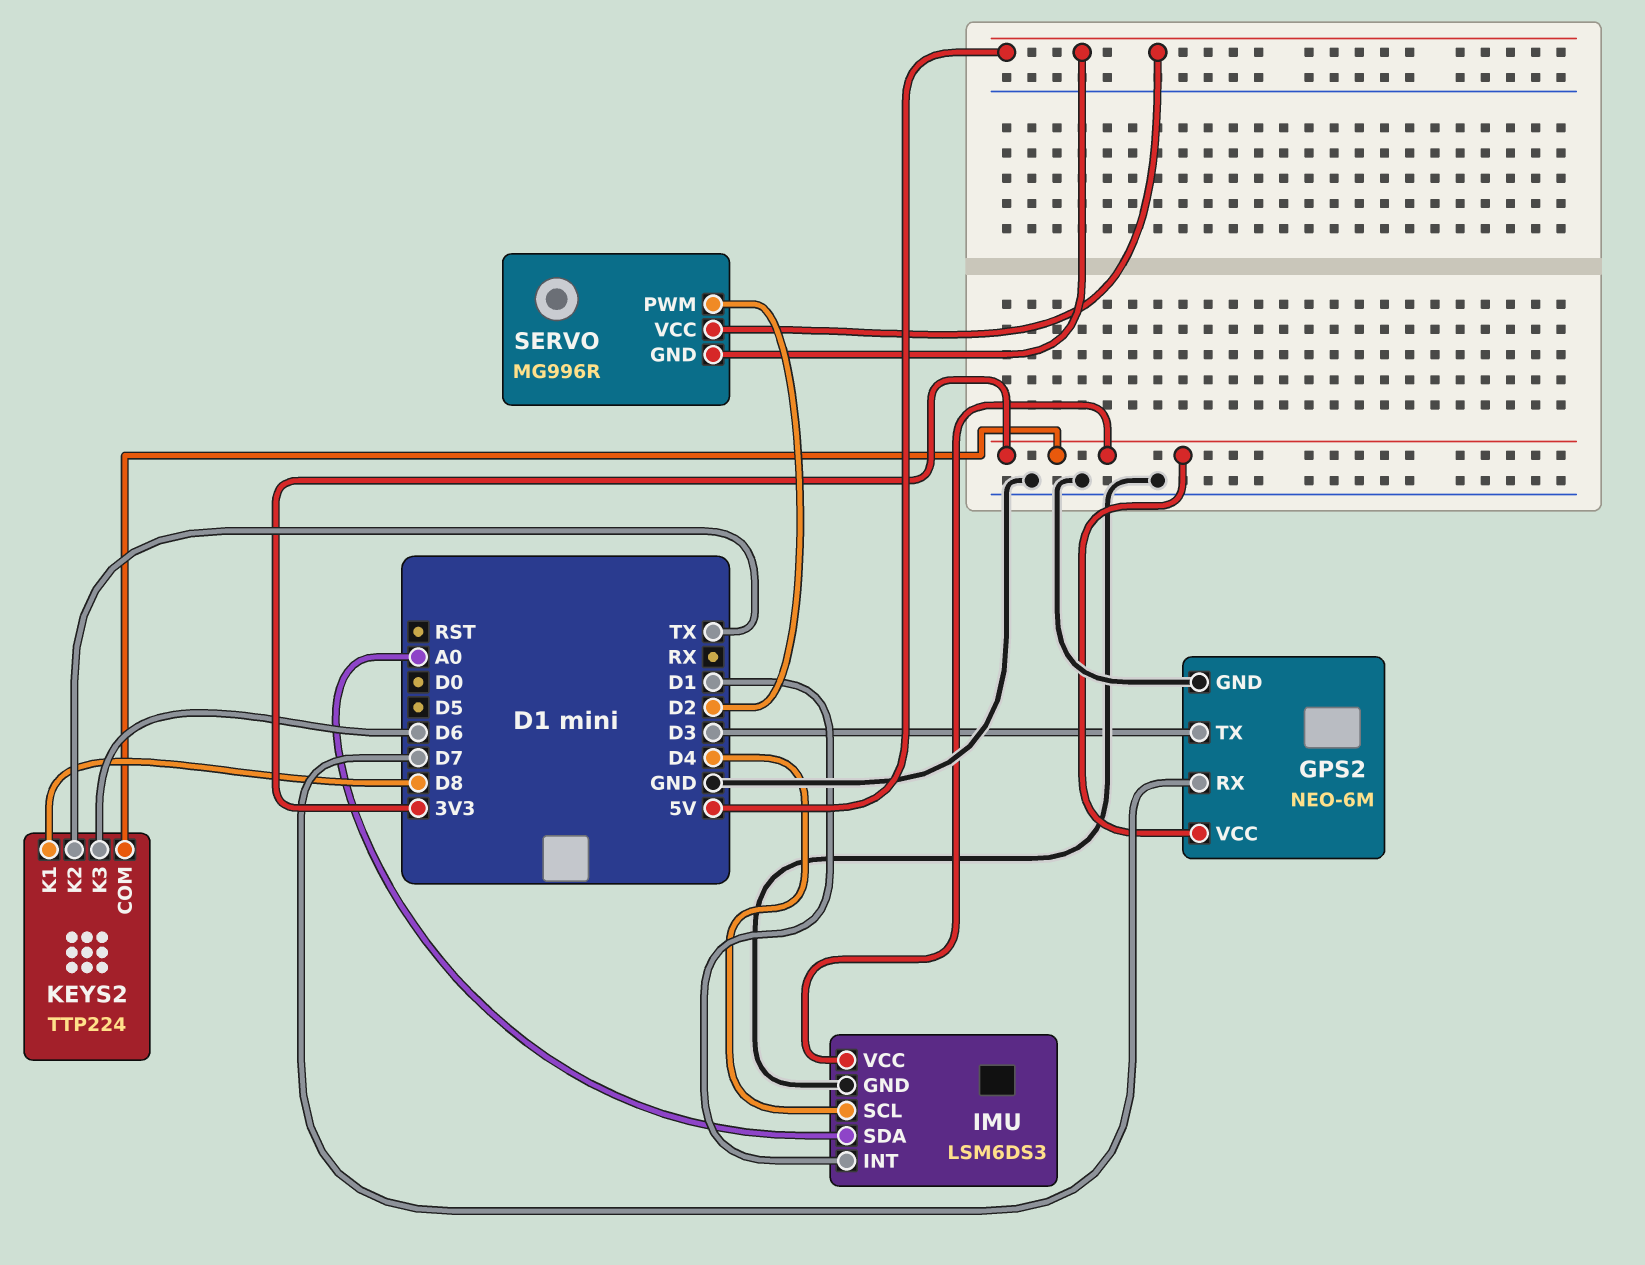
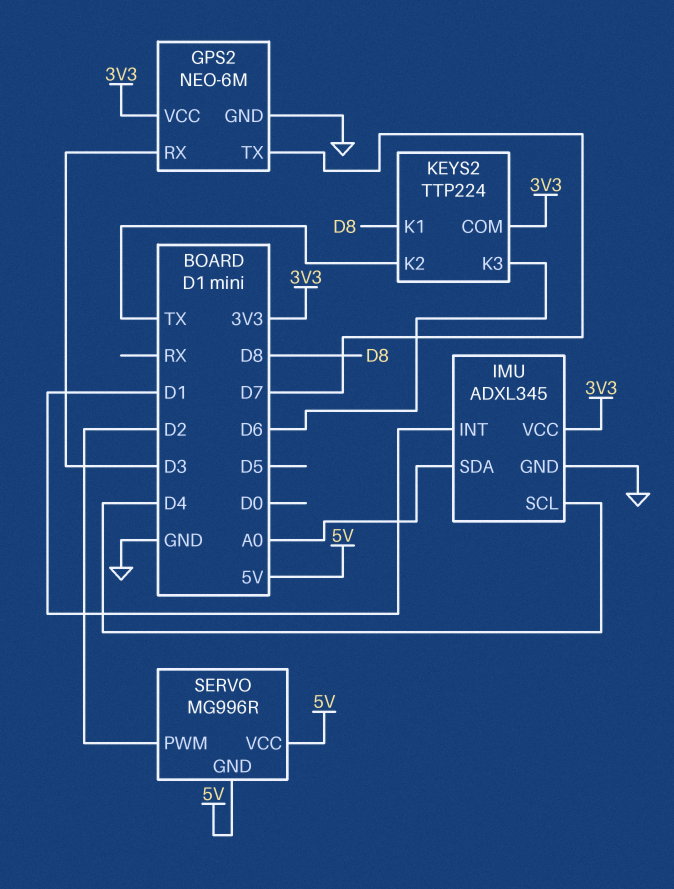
GPS2 pin RX: D7 -> D3
GPS2 pin TX: D3 -> D7
IMU: LSM6DS3 -> ADXL345

